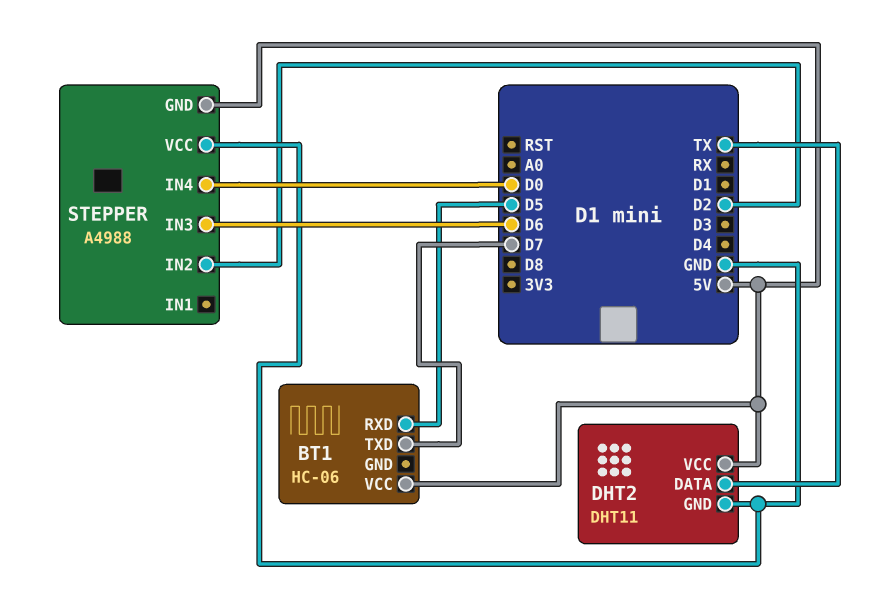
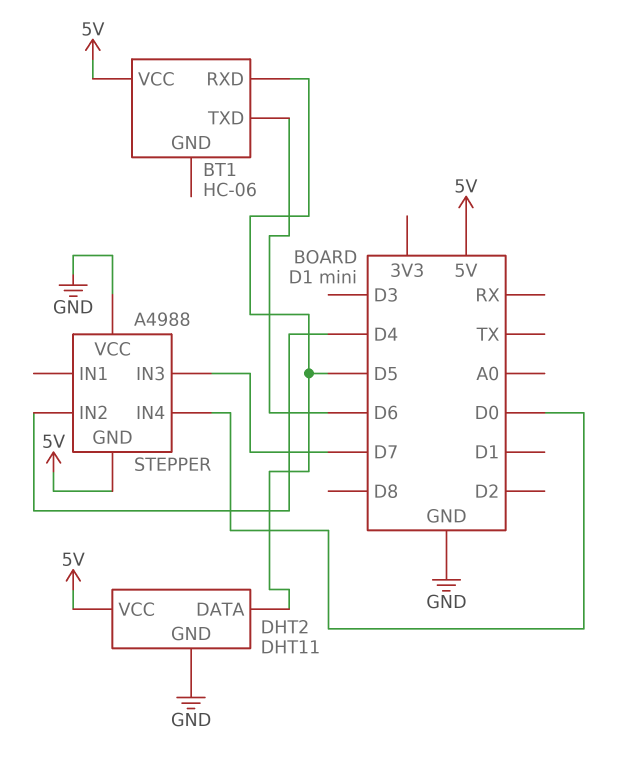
BT1 pin TXD: D7 -> D6
DHT2 pin DATA: TX -> D5
STEPPER pin IN2: D2 -> D4
STEPPER pin IN3: D6 -> D7

